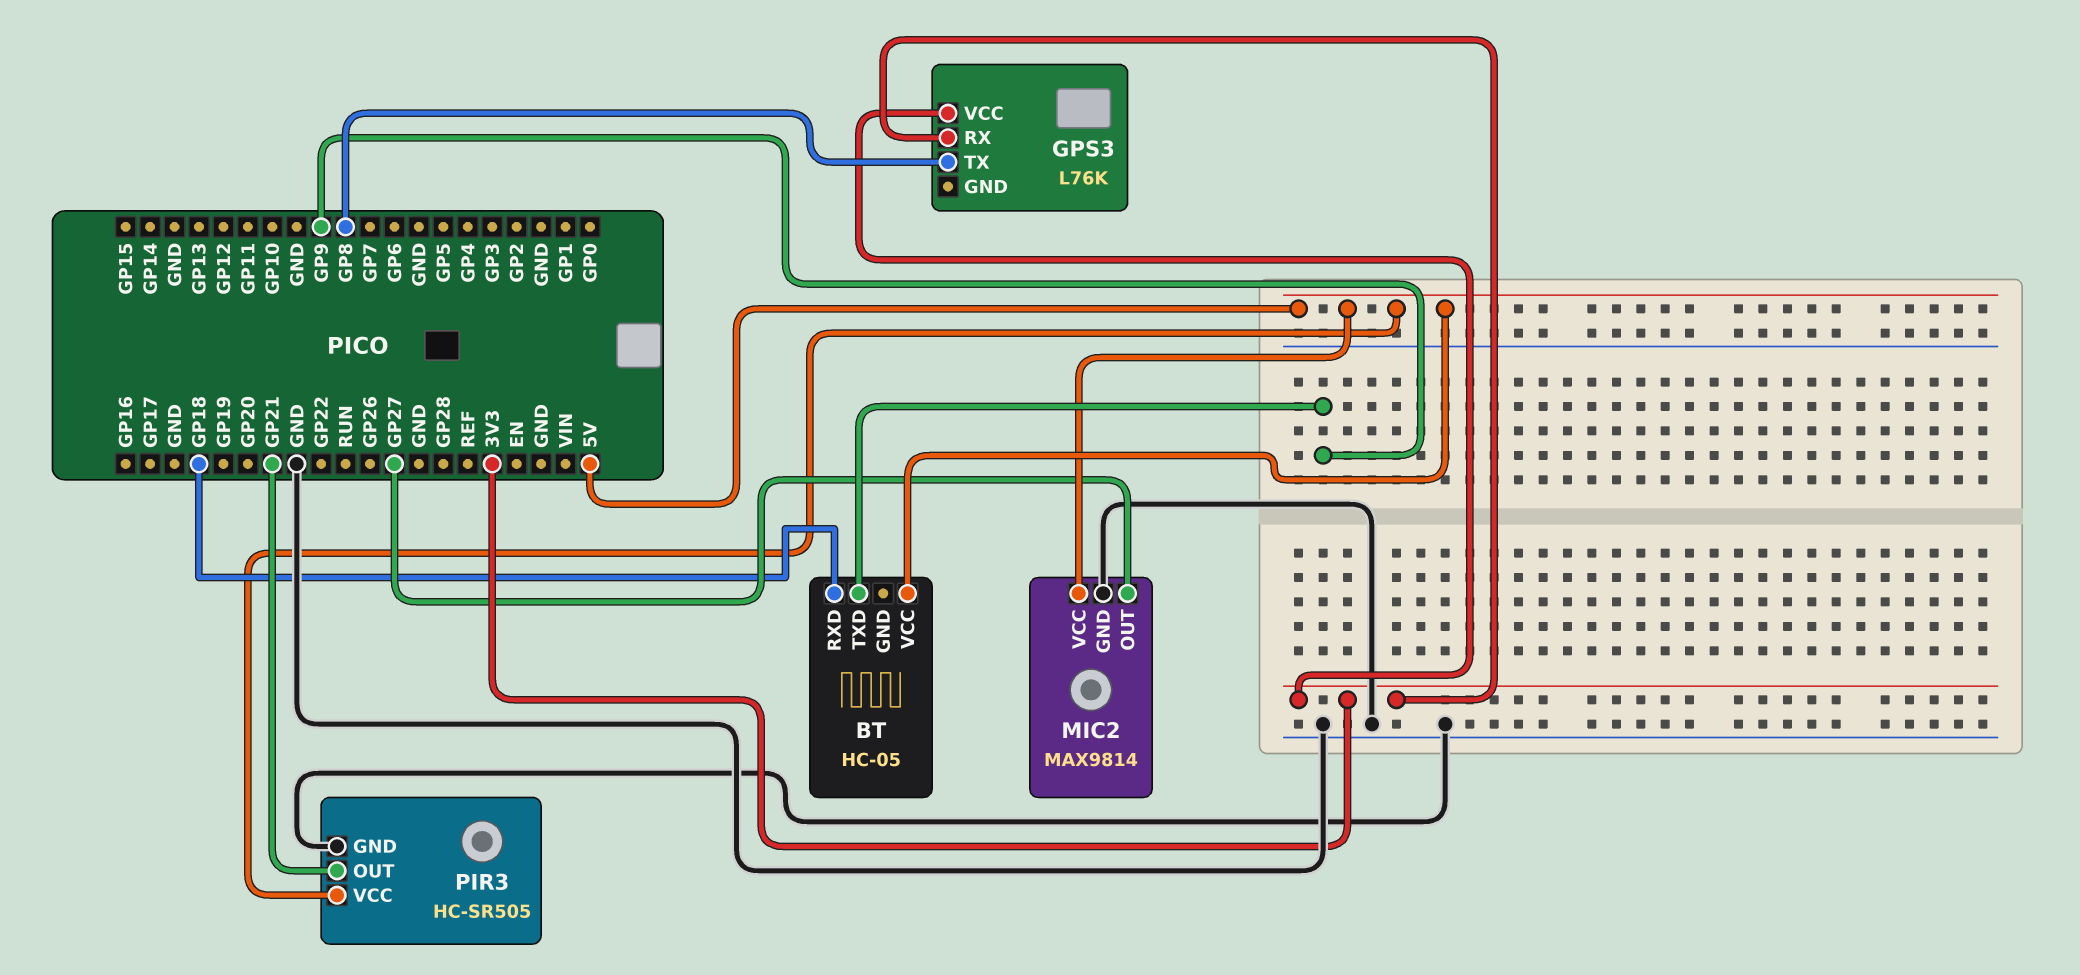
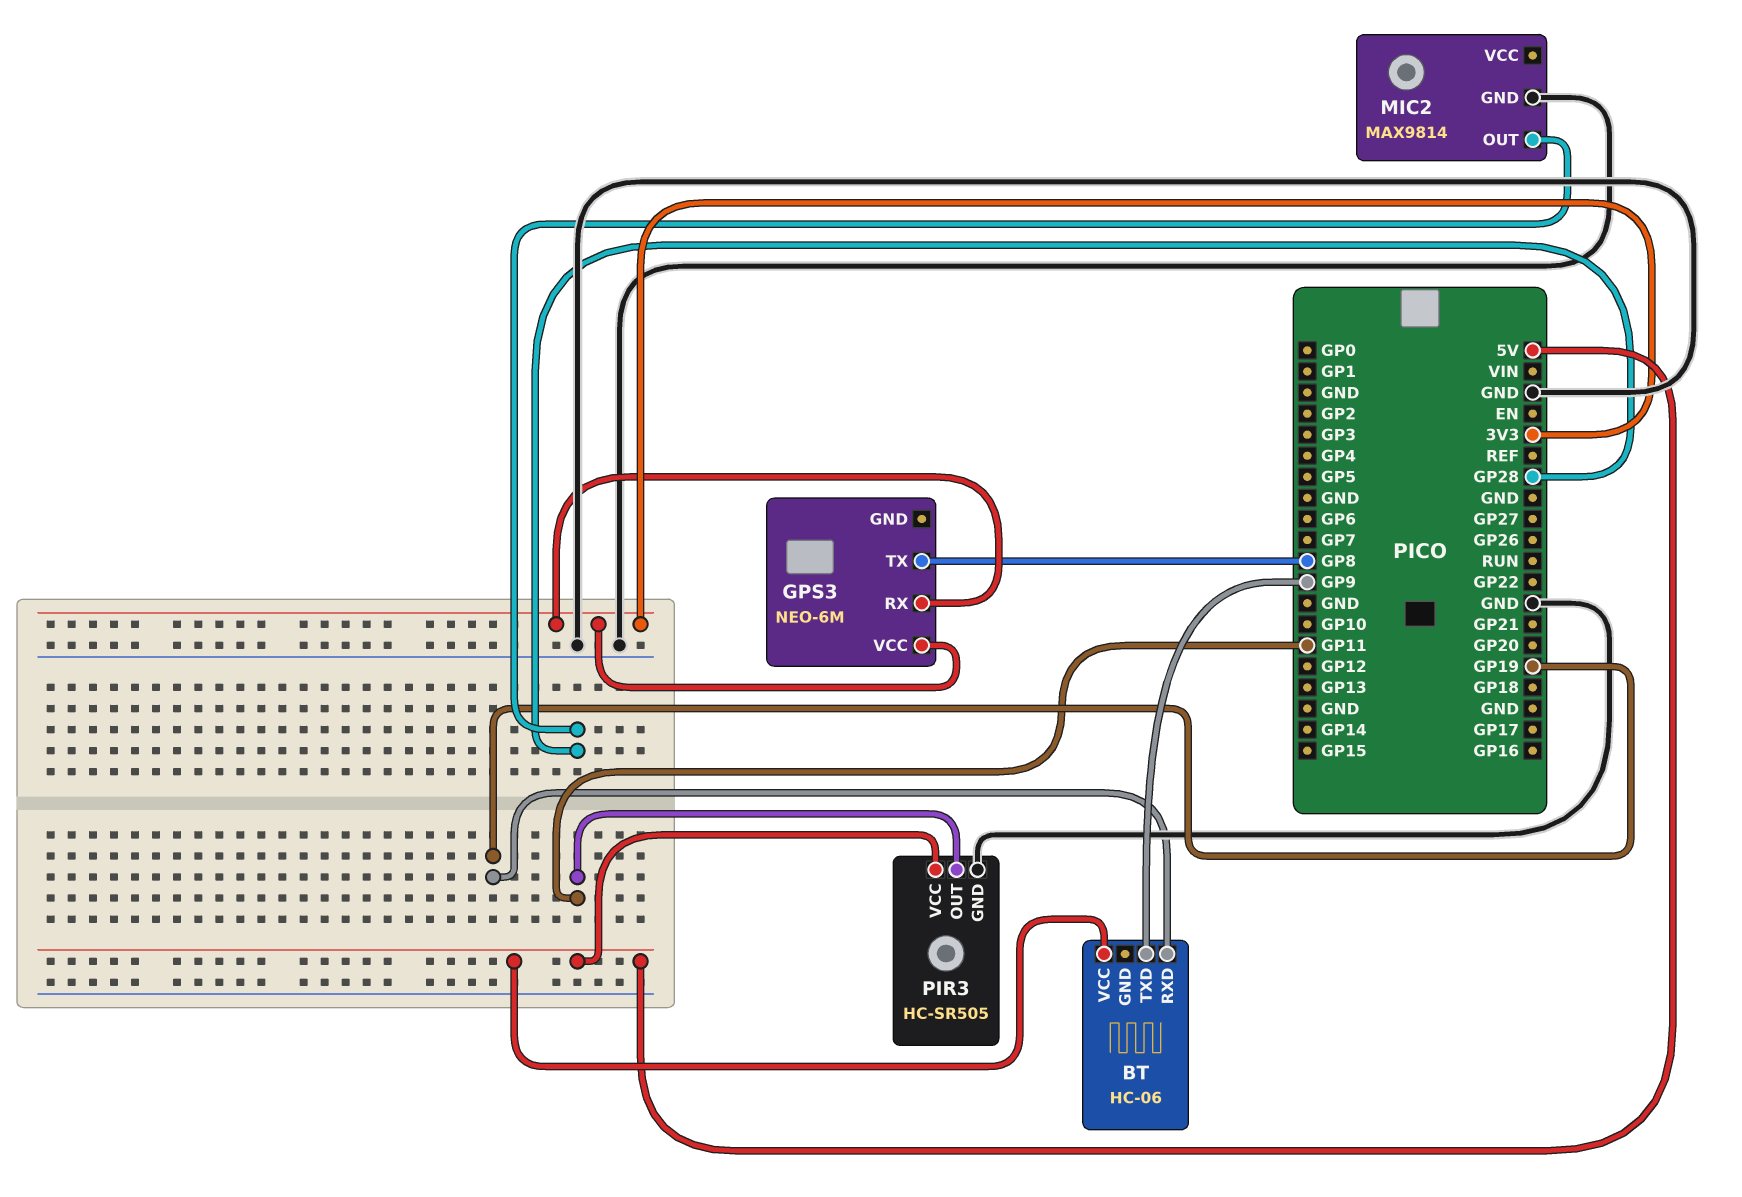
BT: HC-05 -> HC-06
BT pin RXD: GP18 -> GP19
GPS3: L76K -> NEO-6M
MIC2 pin OUT: GP27 -> GP28
MIC2 pin VCC: 5V -> none
PIR3 pin OUT: GP21 -> GP11

